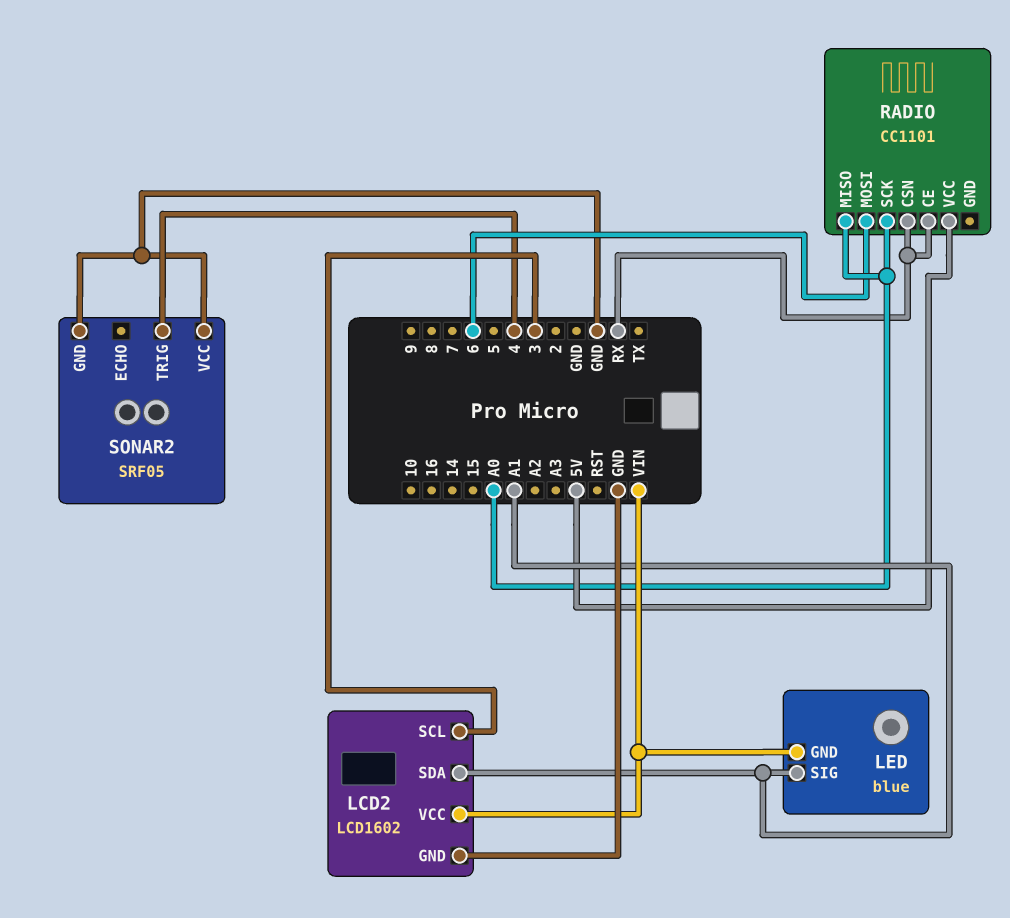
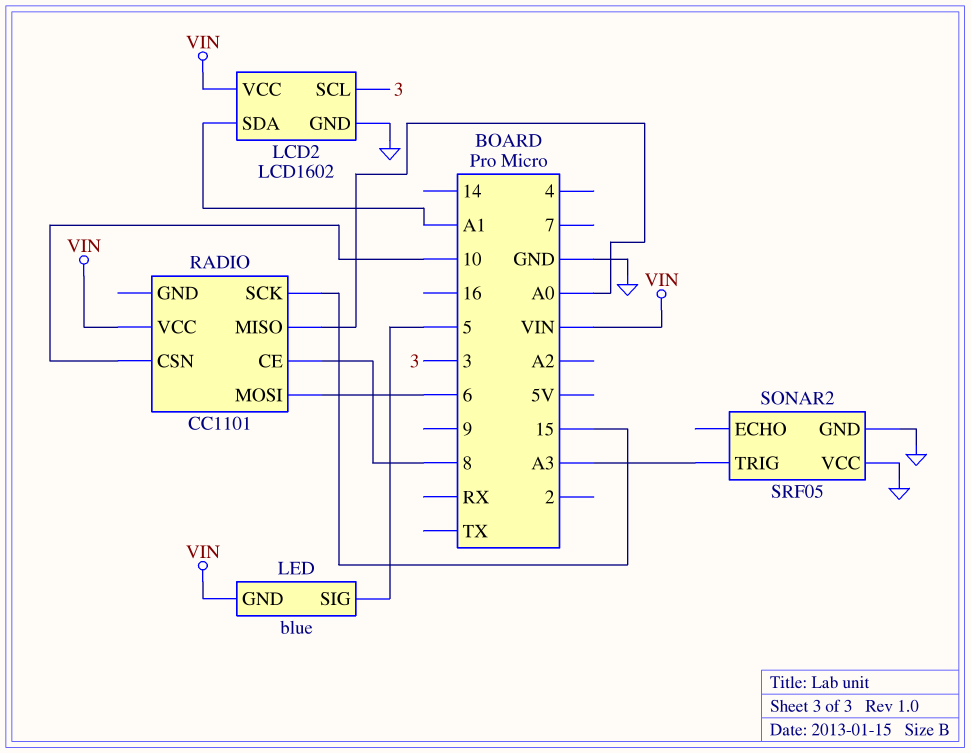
LED pin SIG: A1 -> 5
RADIO pin CE: RX -> 8
RADIO pin CSN: RX -> 10
RADIO pin SCK: A0 -> 15
RADIO pin VCC: 5V -> VIN
SONAR2 pin TRIG: 4 -> A3

